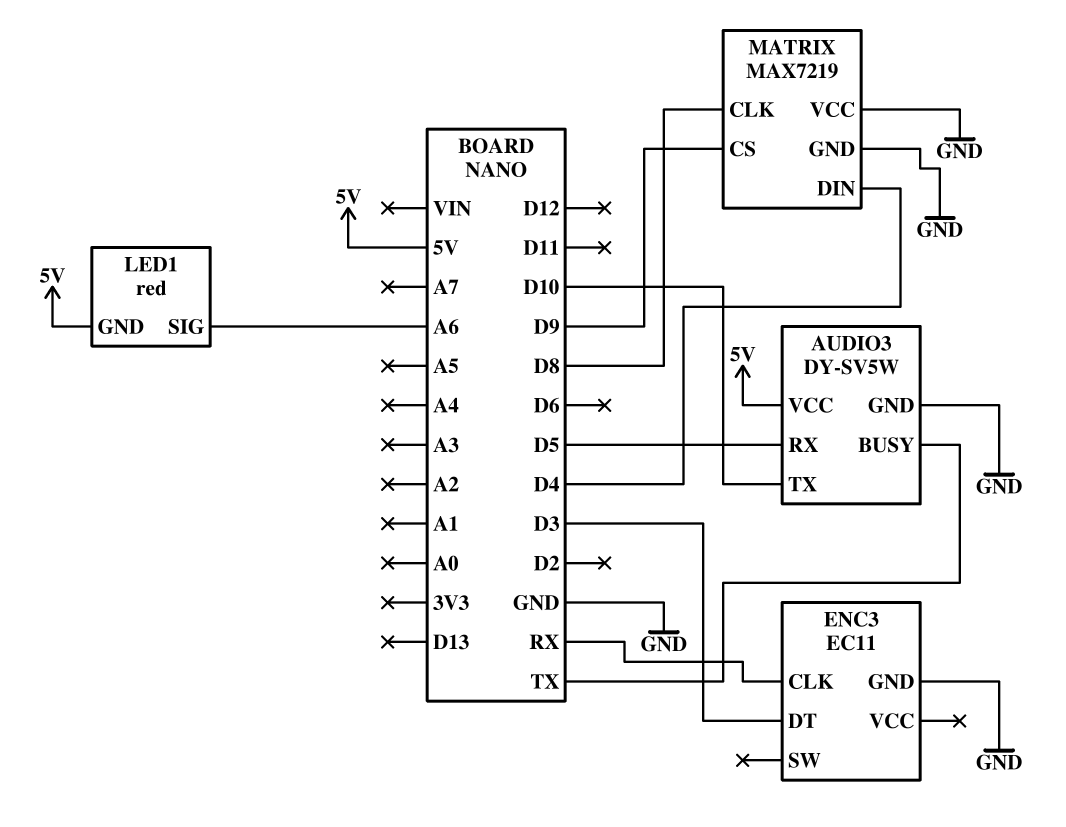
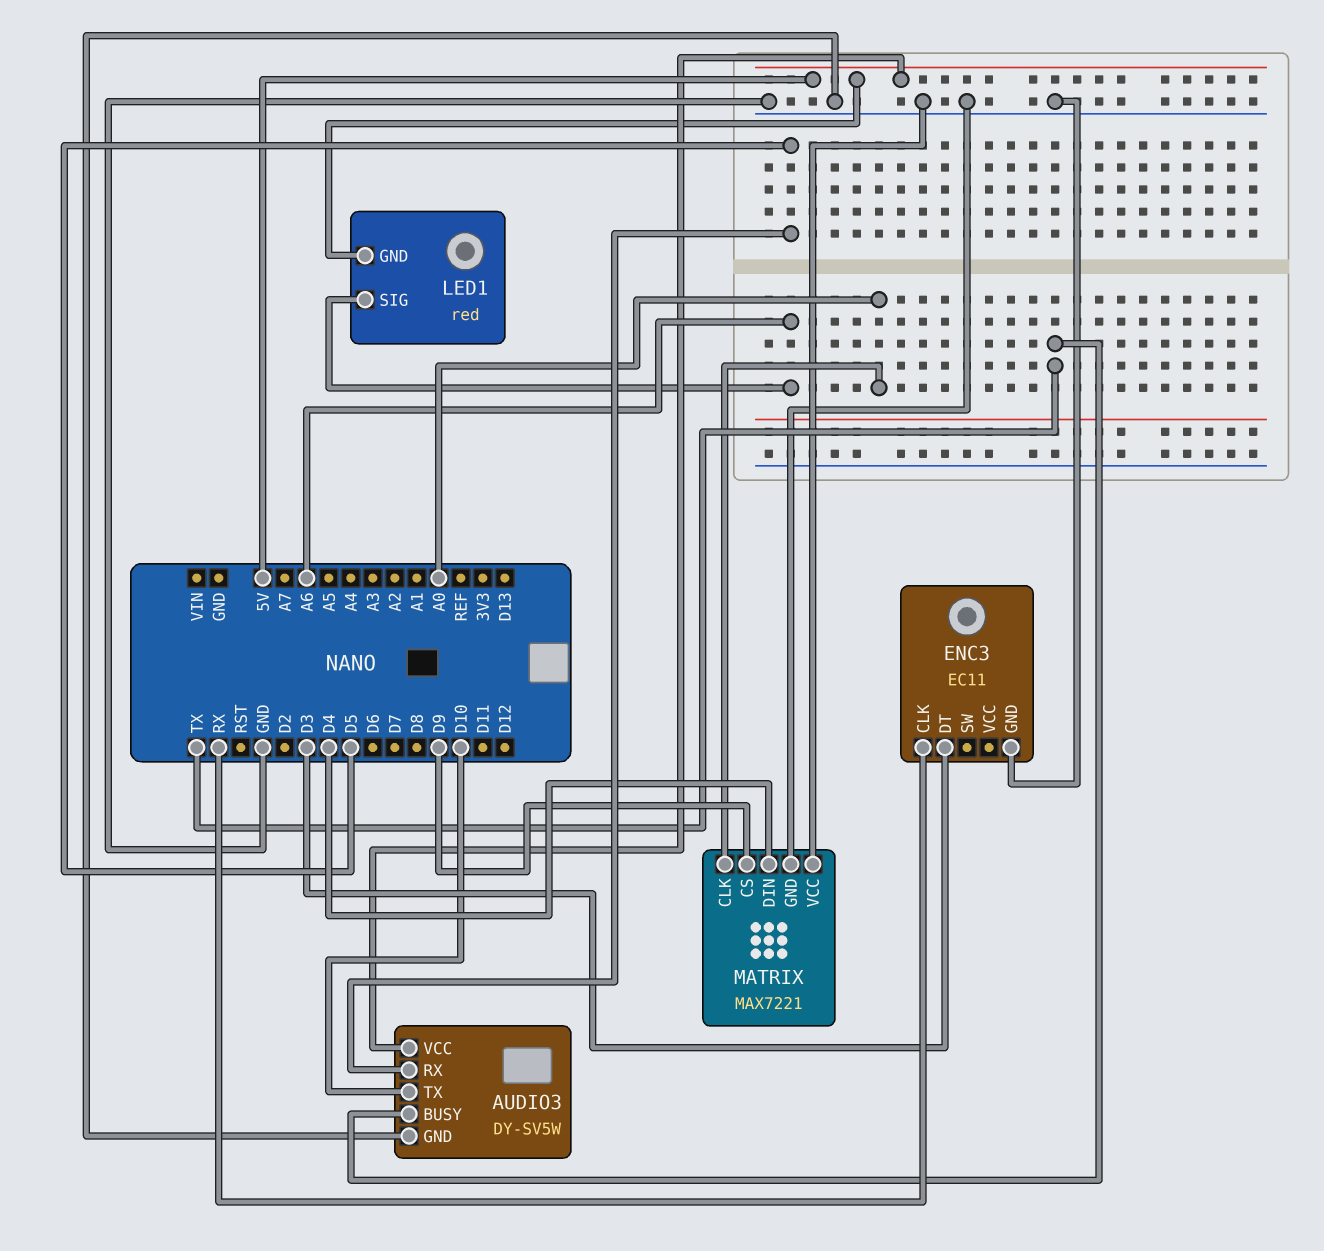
MATRIX: MAX7219 -> MAX7221
MATRIX pin CLK: D8 -> A0

